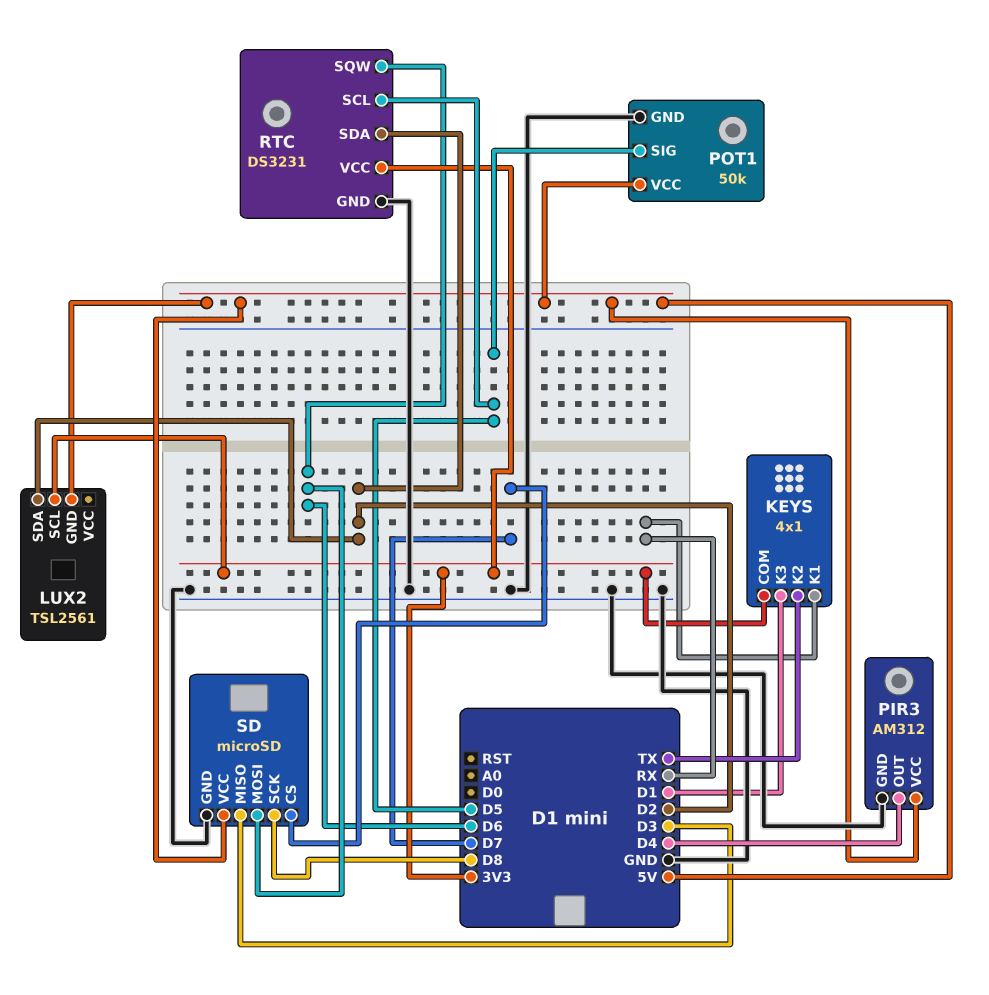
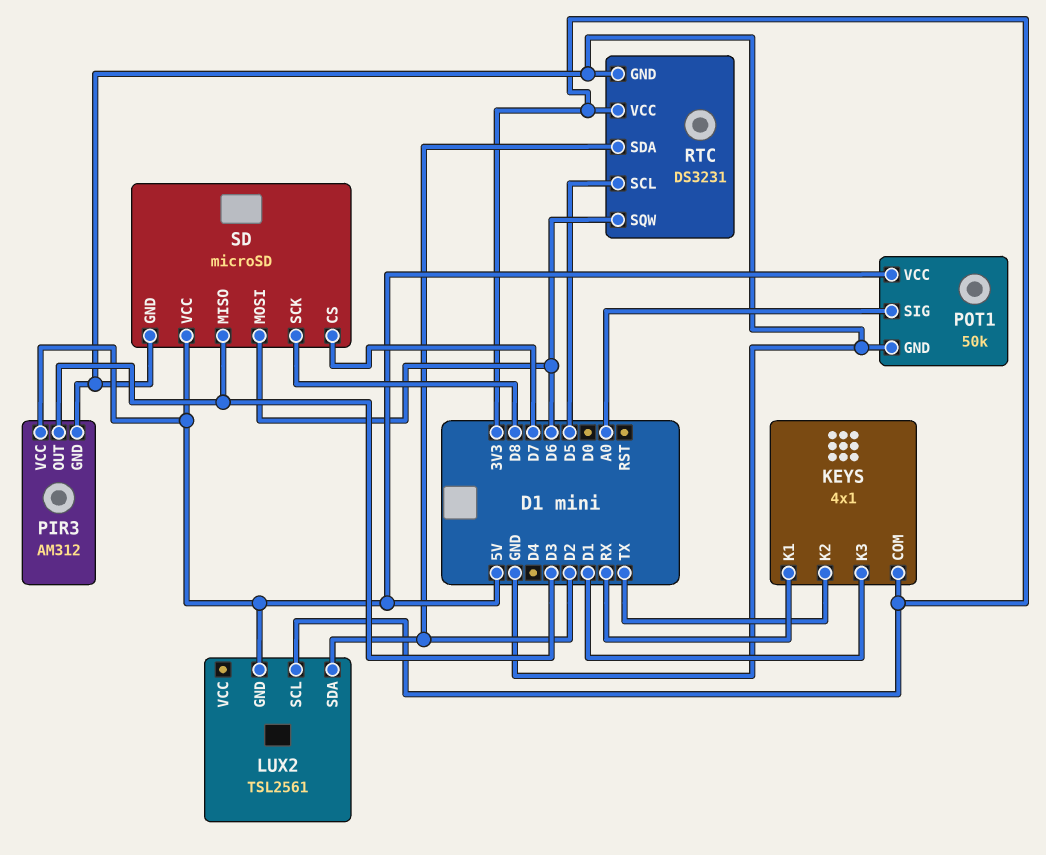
PIR3 pin OUT: D4 -> D3
POT1 pin SIG: D5 -> A0

